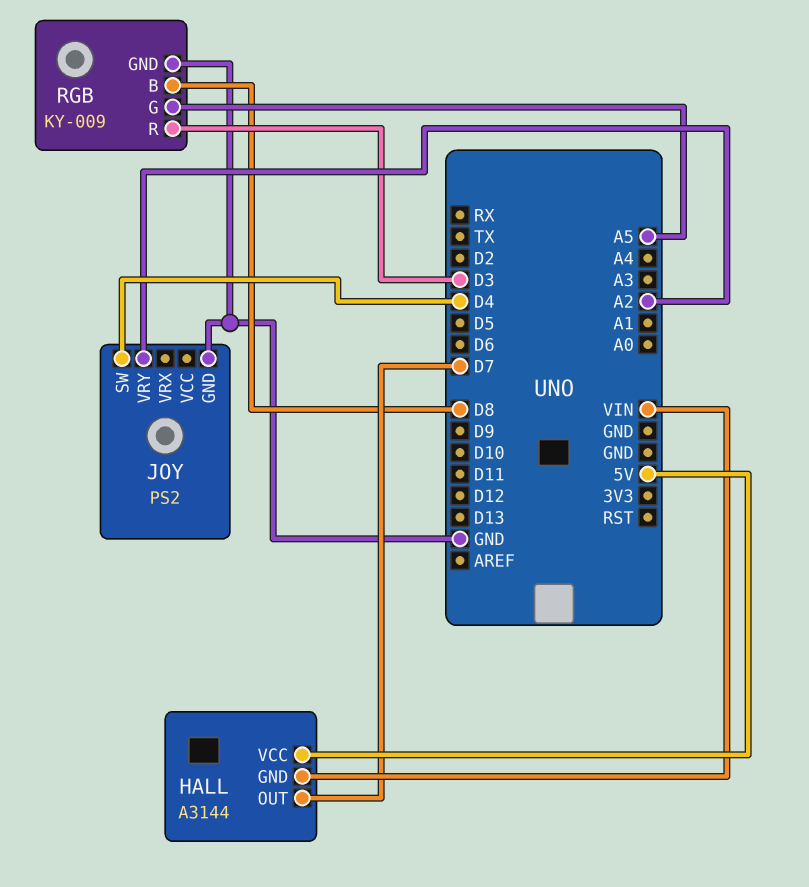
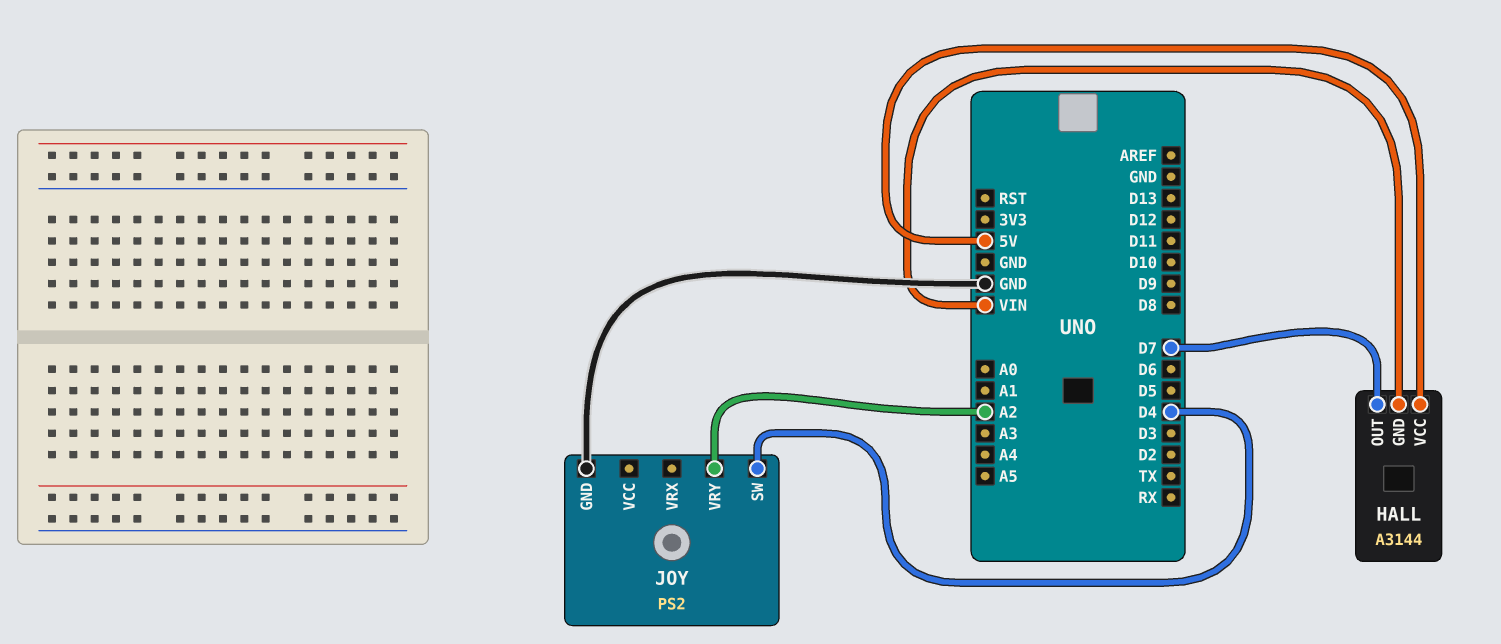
RGB: KY-009 -> none
RGB pin B: D8 -> none
RGB pin G: A5 -> none
RGB pin GND: GND -> none
RGB pin R: D3 -> none

